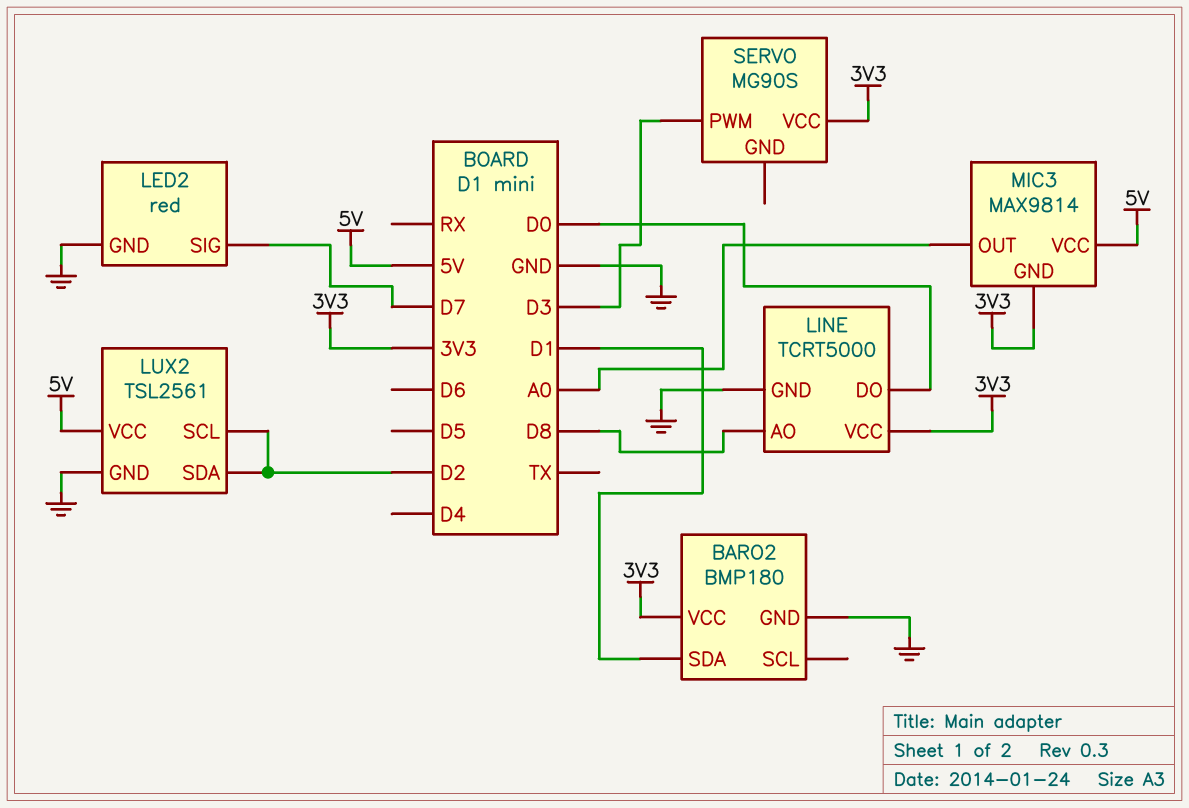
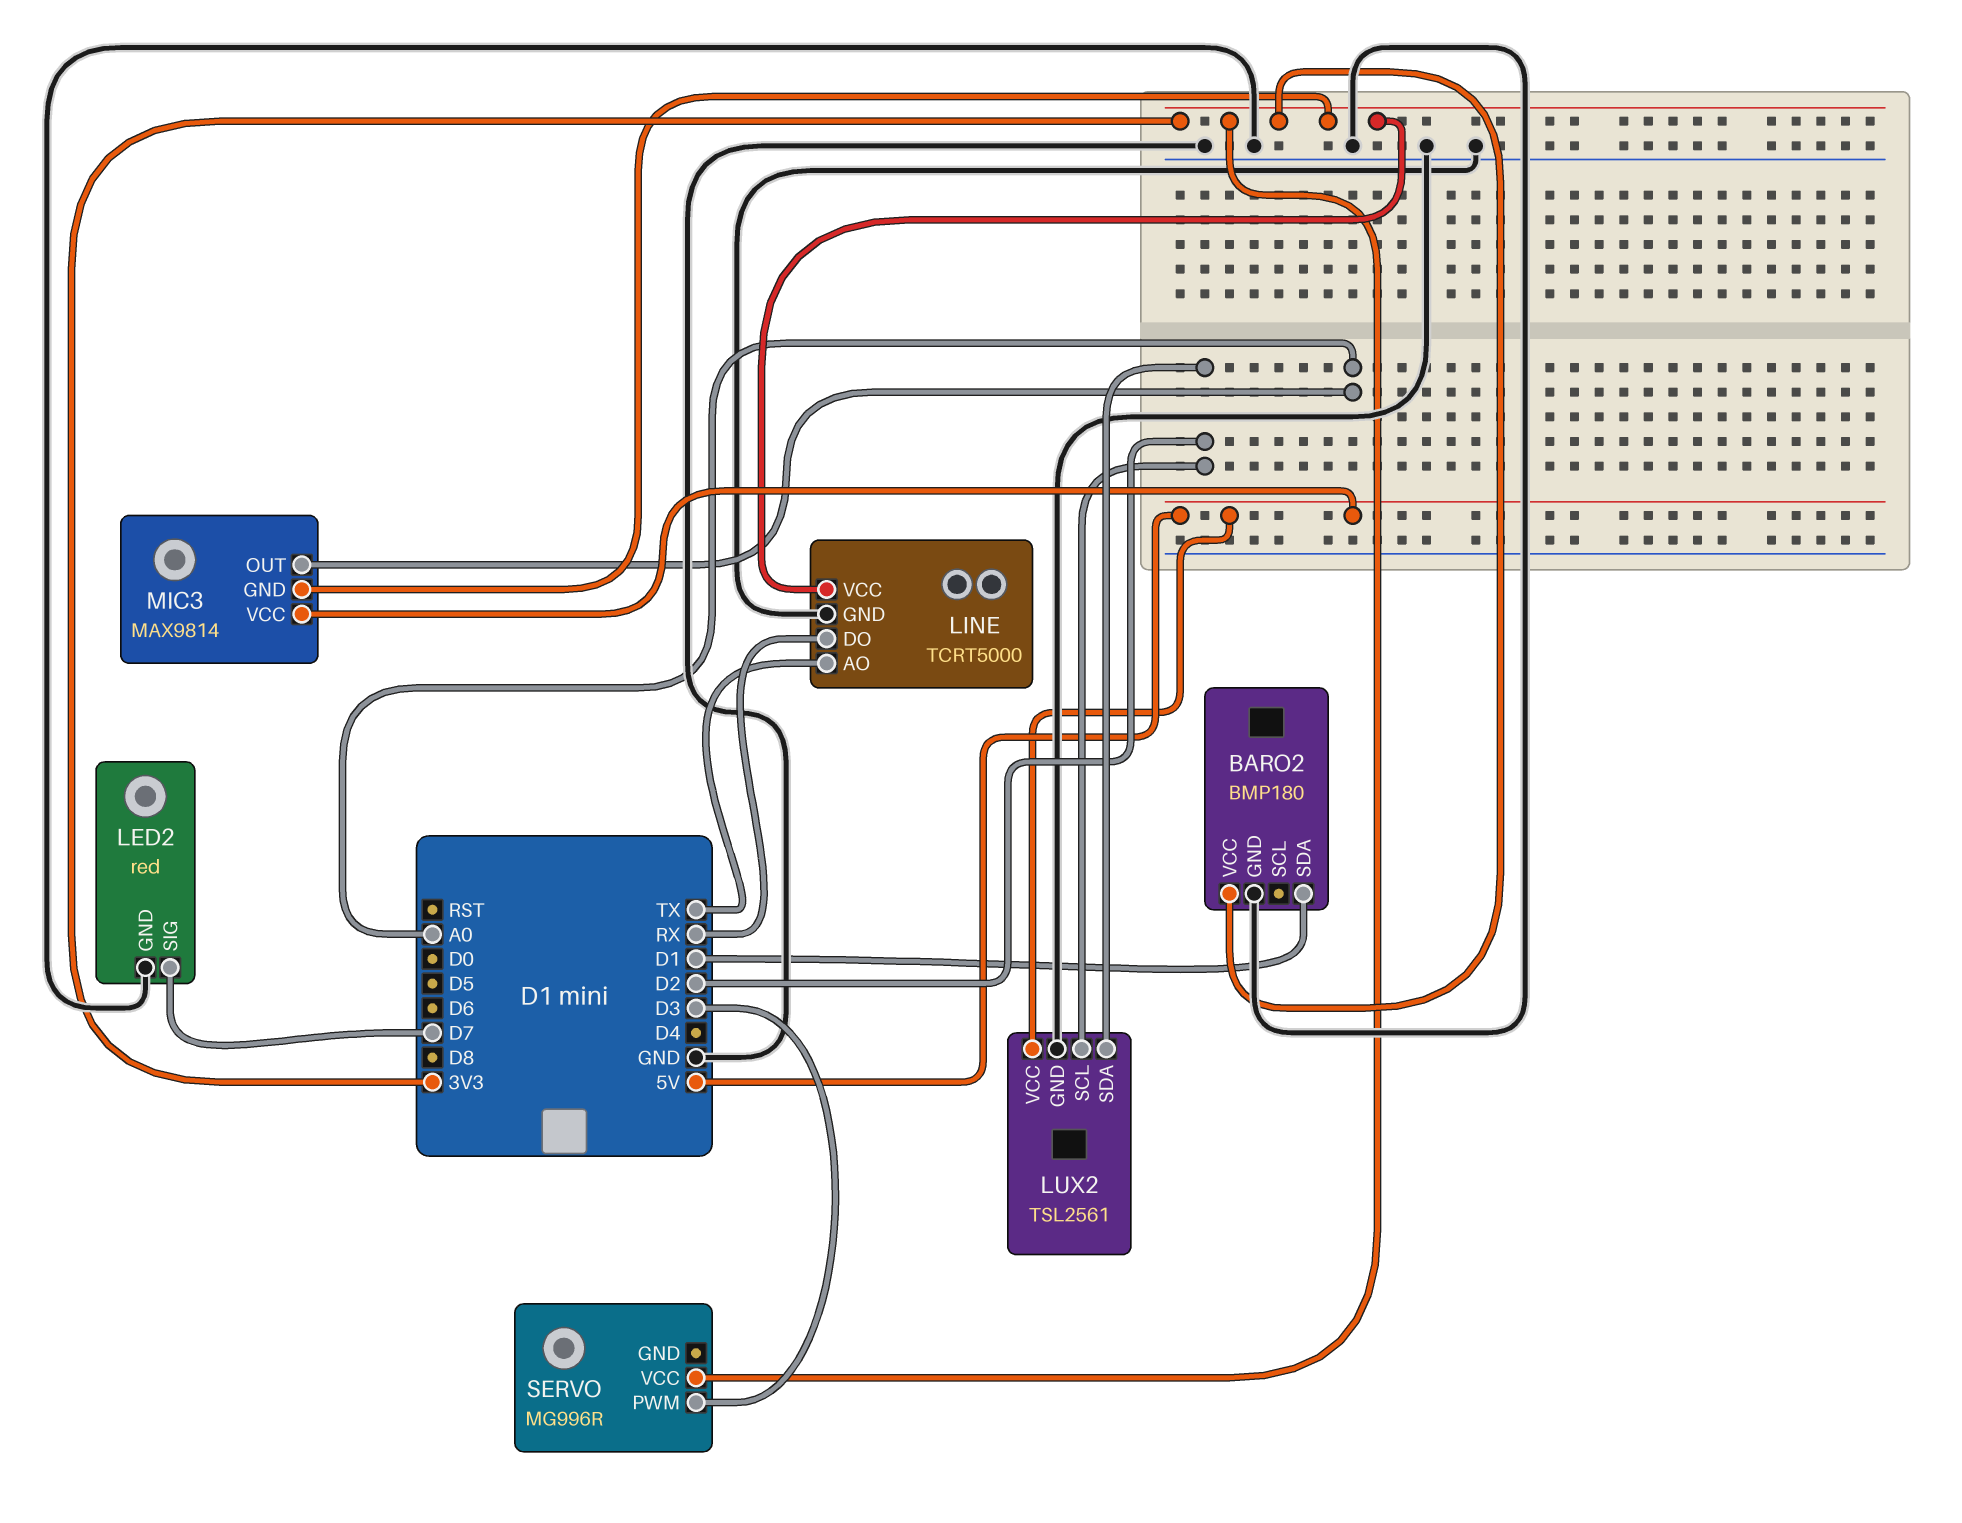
LINE pin AO: D8 -> TX
LINE pin DO: D0 -> RX
SERVO: MG90S -> MG996R

